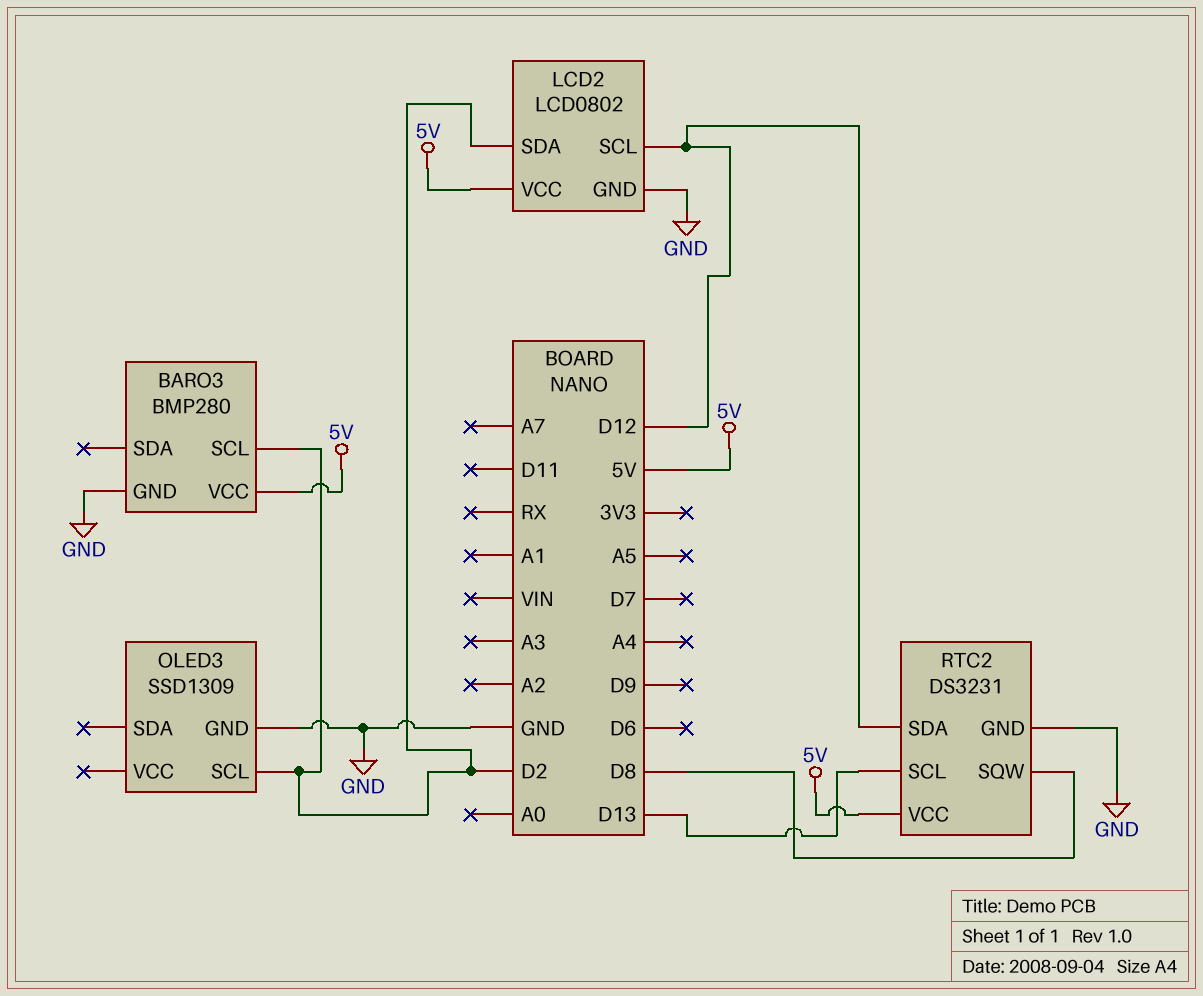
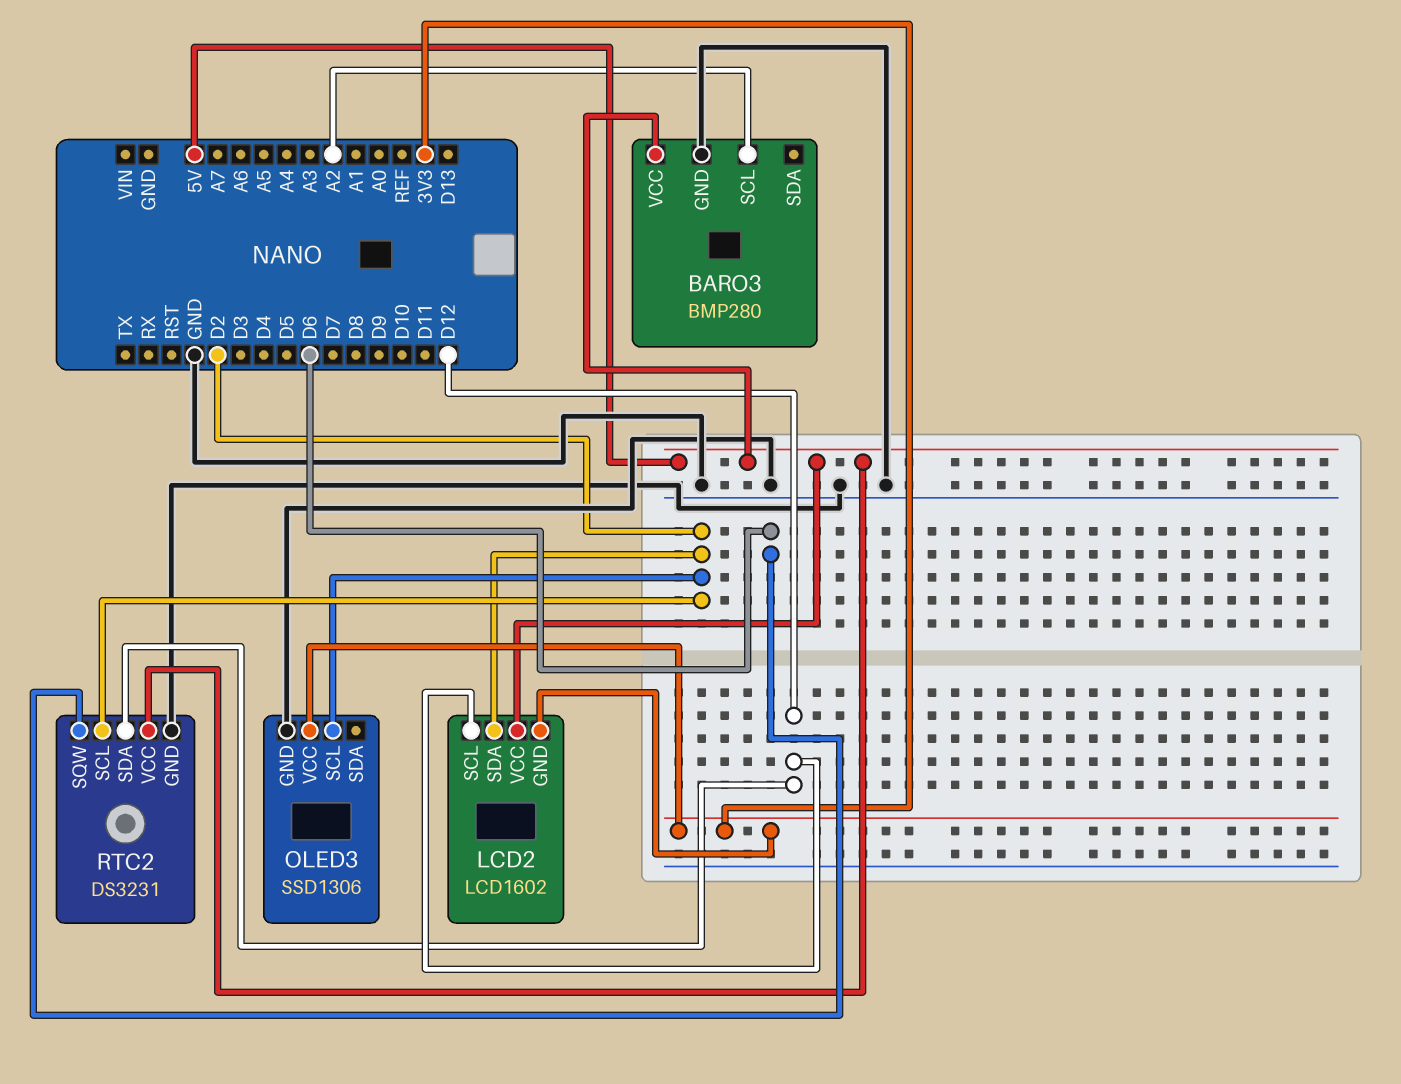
BARO3 pin SCL: D2 -> A2
LCD2: LCD0802 -> LCD1602
LCD2 pin GND: GND -> 3V3
OLED3: SSD1309 -> SSD1306
OLED3 pin VCC: none -> 3V3
RTC2 pin SCL: D13 -> D2
RTC2 pin SQW: D8 -> D6

